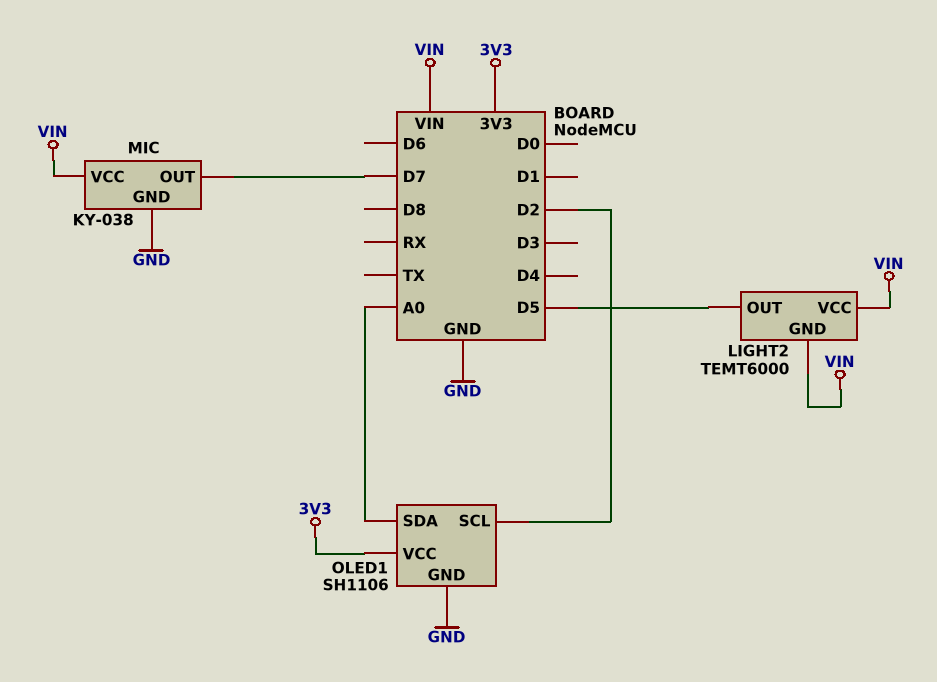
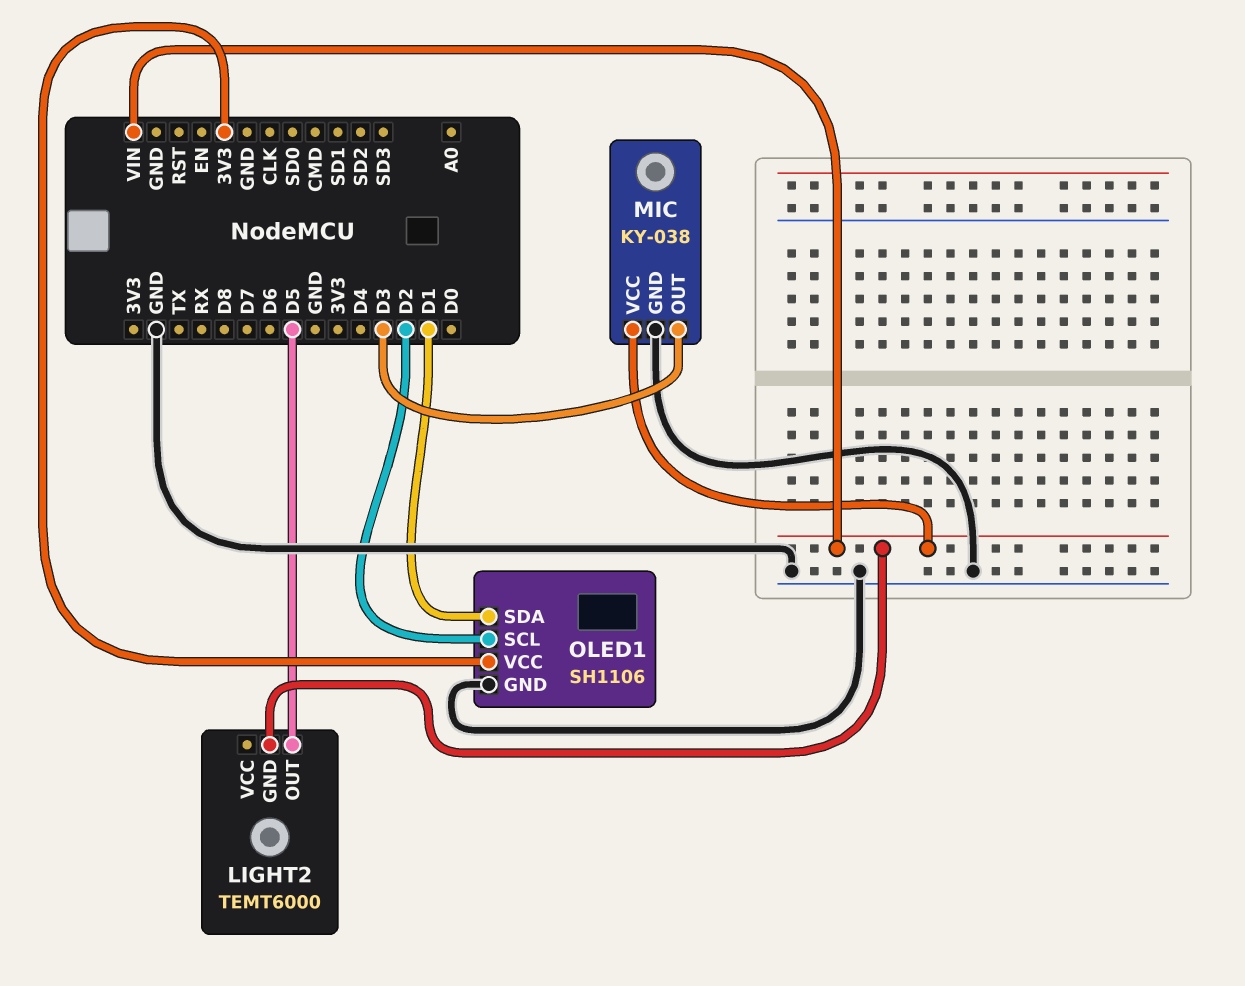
LIGHT2 pin VCC: VIN -> none
MIC pin OUT: D7 -> D3
OLED1 pin SDA: A0 -> D1

